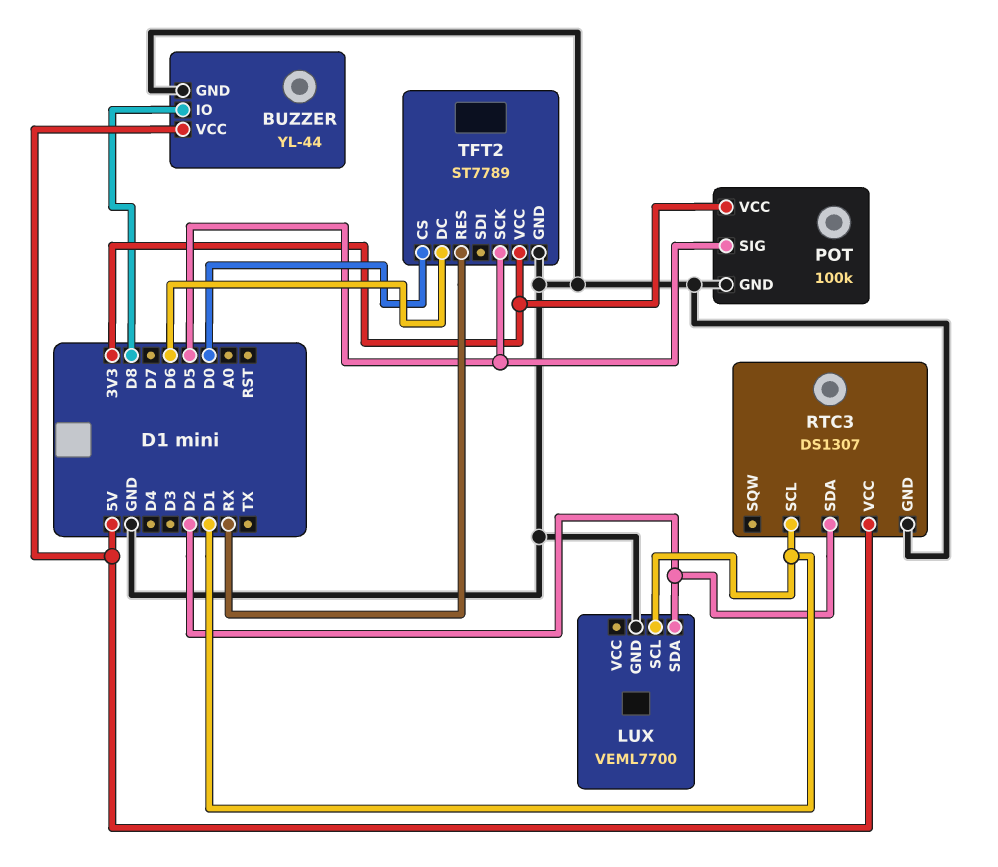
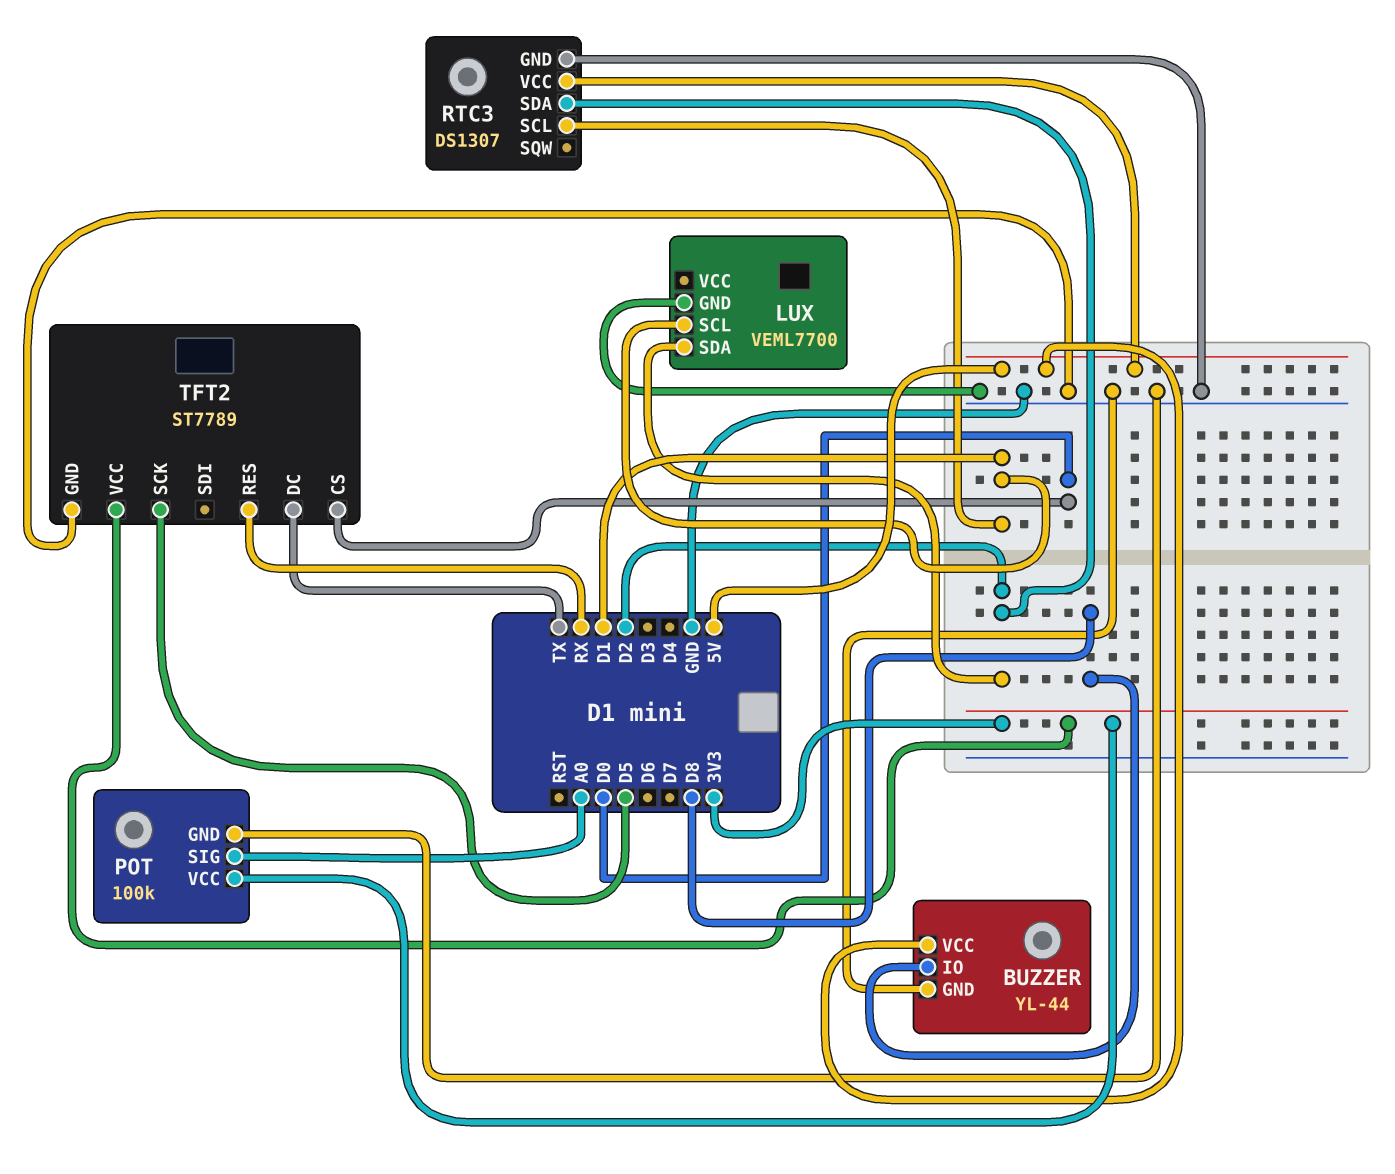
POT pin SIG: D5 -> A0
TFT2 pin DC: D6 -> TX

